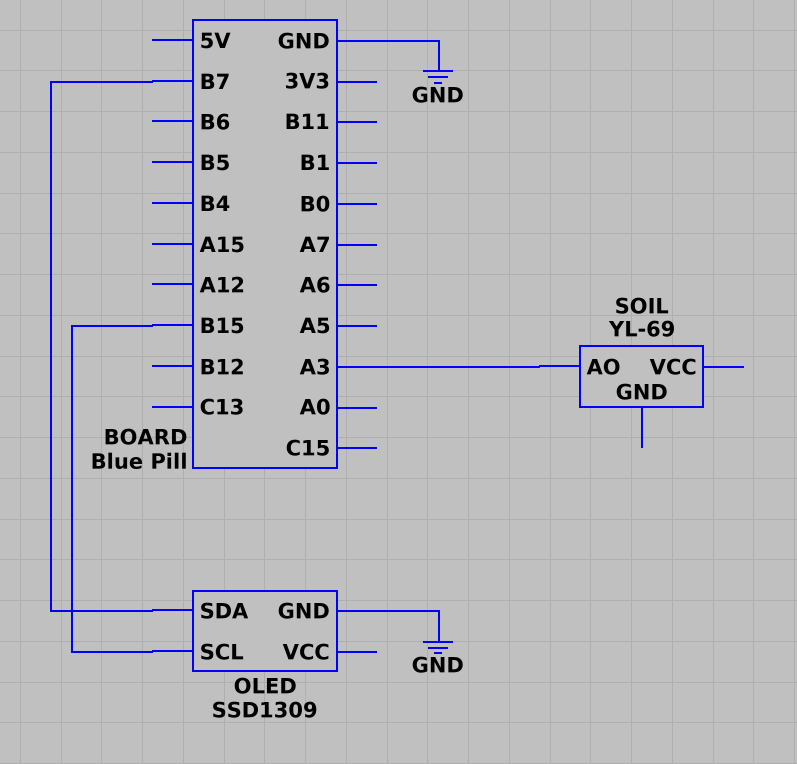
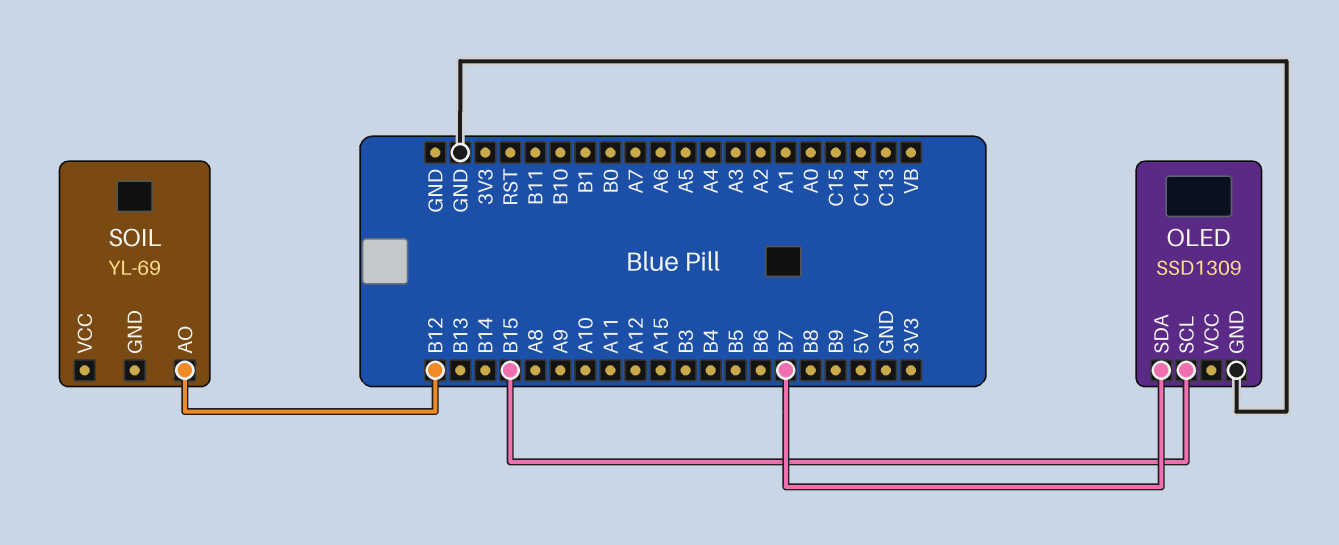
SOIL pin AO: A3 -> B12

